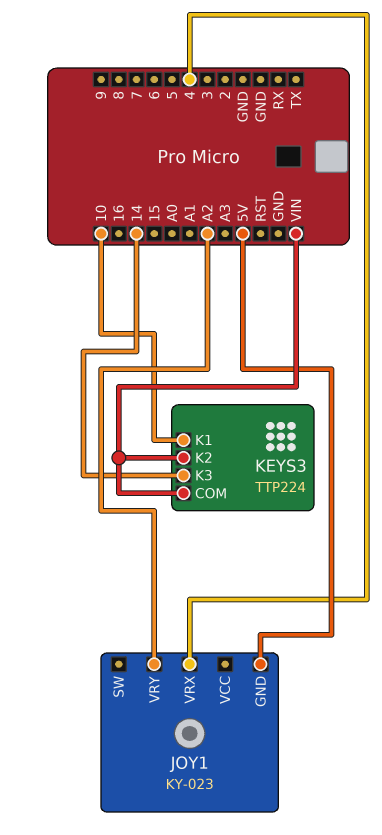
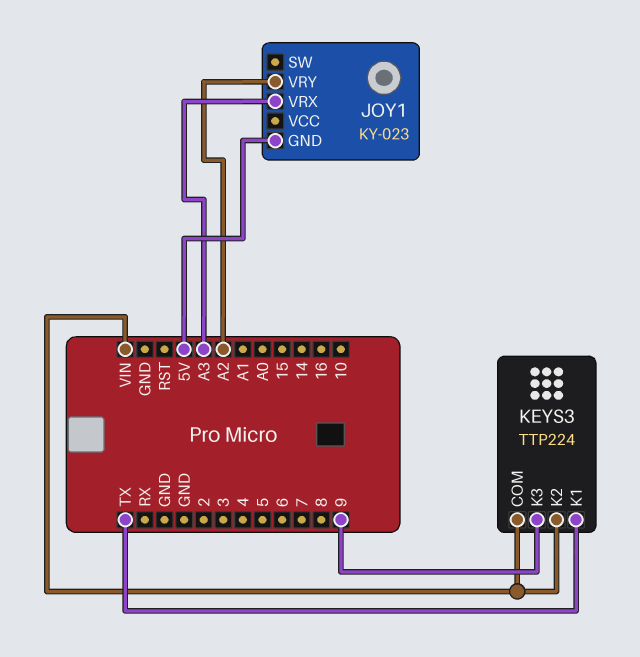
JOY1 pin VRX: 4 -> A3
KEYS3 pin K1: 10 -> TX
KEYS3 pin K3: 14 -> 9

